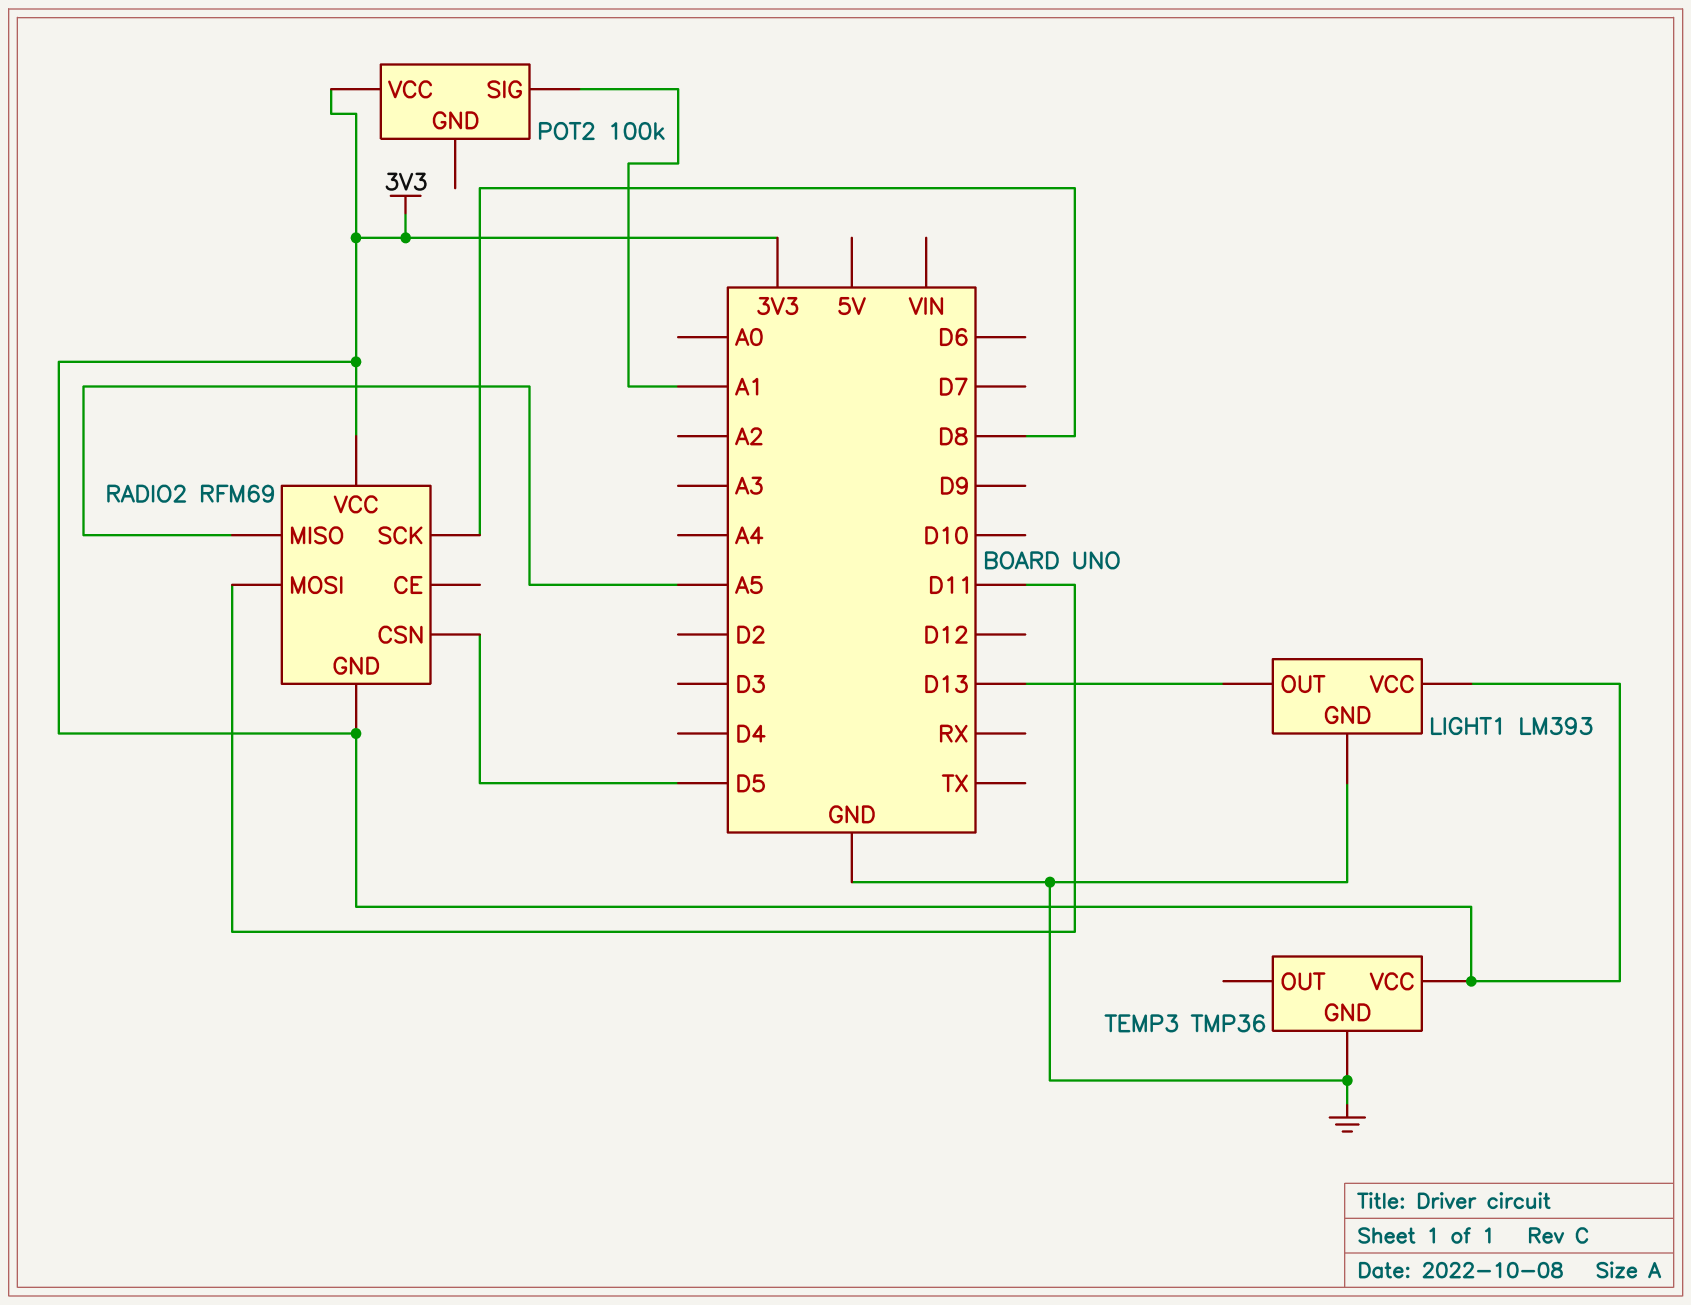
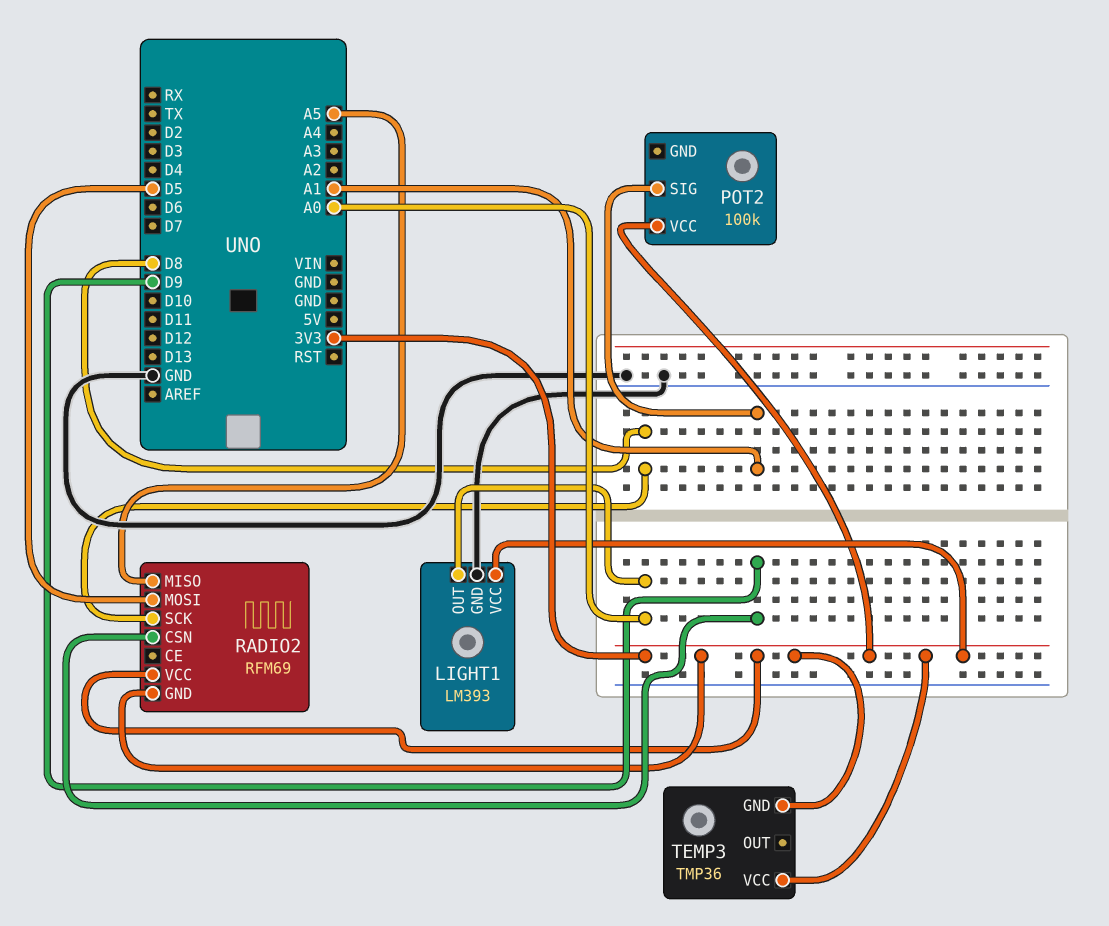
LIGHT1 pin OUT: D13 -> A0
RADIO2 pin CSN: D5 -> D9
RADIO2 pin MOSI: D11 -> D5
TEMP3 pin GND: GND -> 3V3

